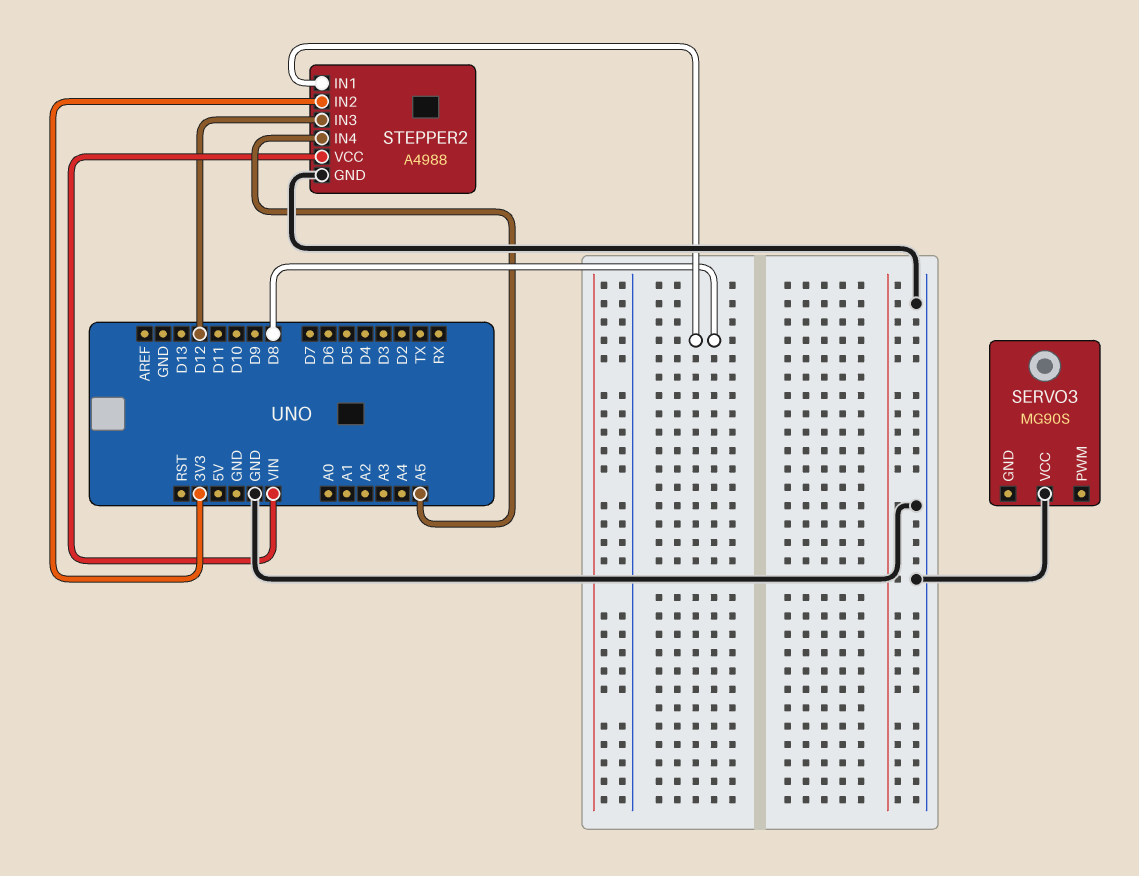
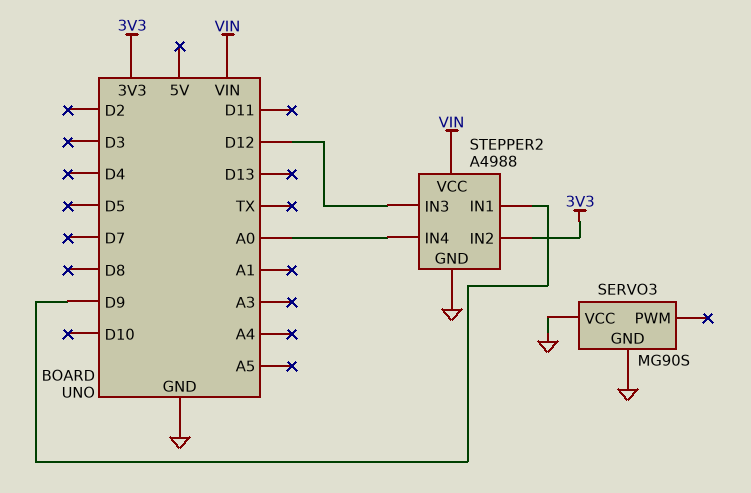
SERVO3 pin GND: none -> GND
STEPPER2 pin IN1: D8 -> D9
STEPPER2 pin IN4: A5 -> A0

